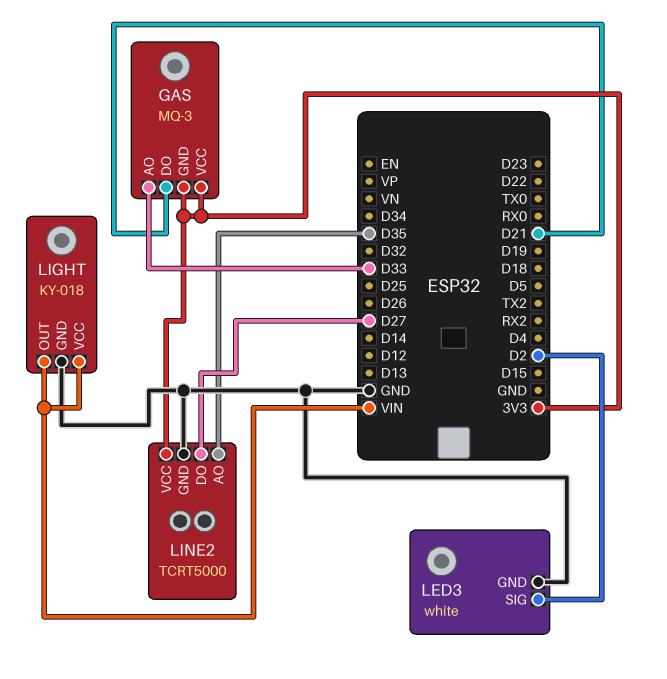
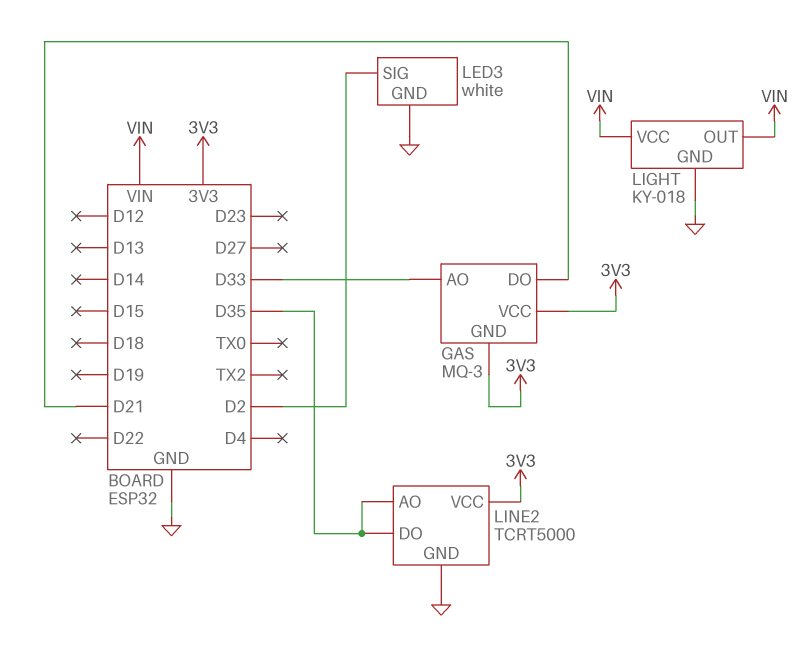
LINE2 pin DO: D27 -> D35

